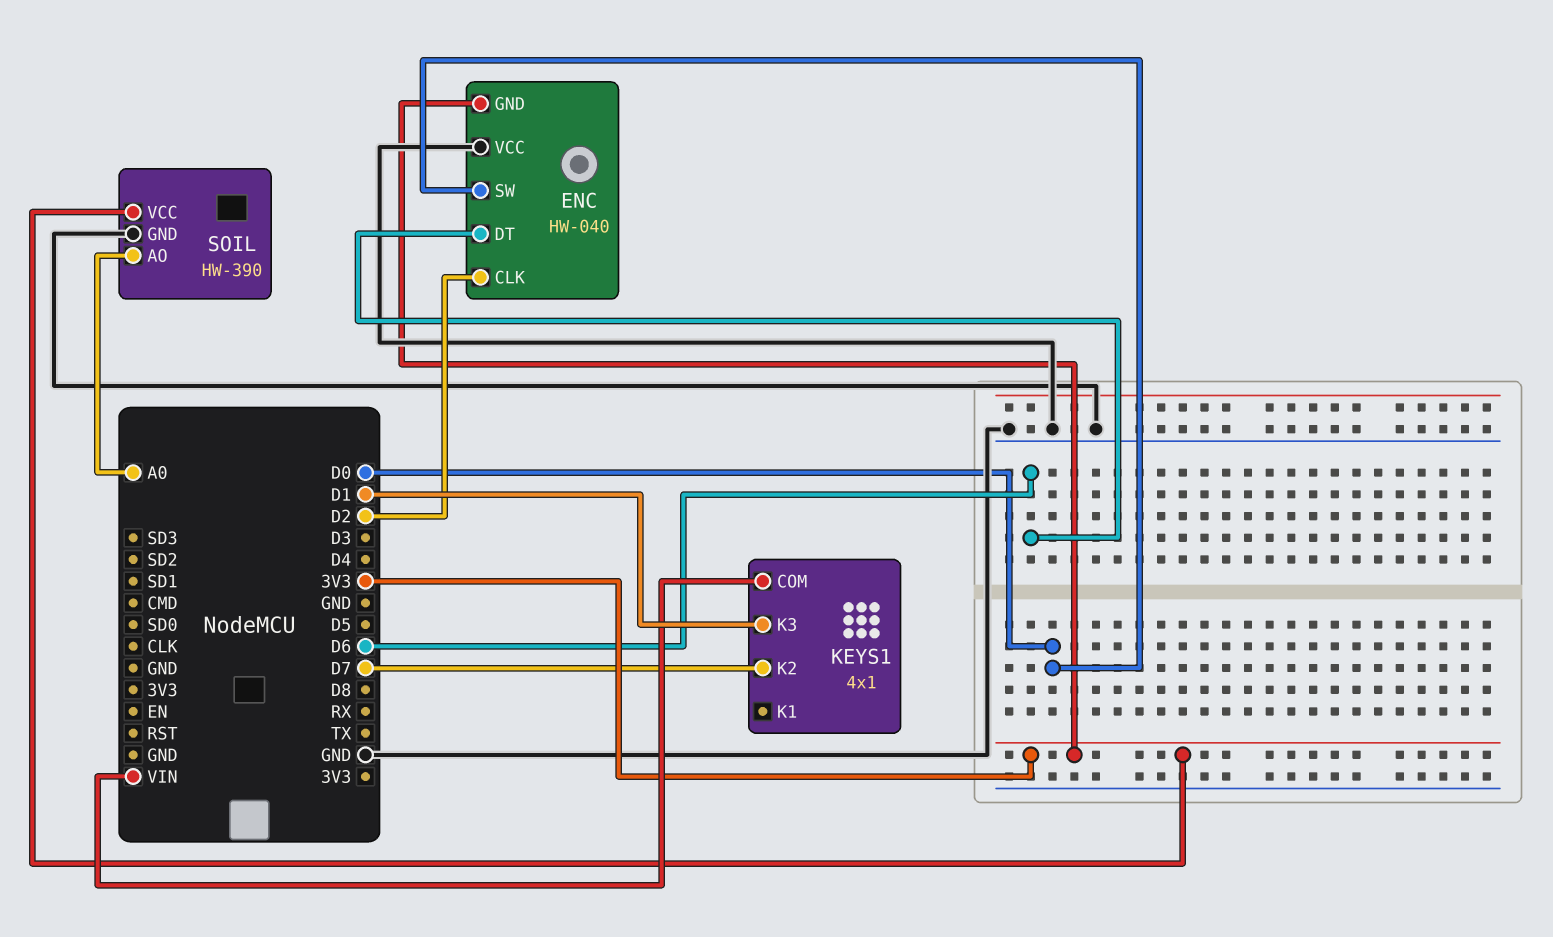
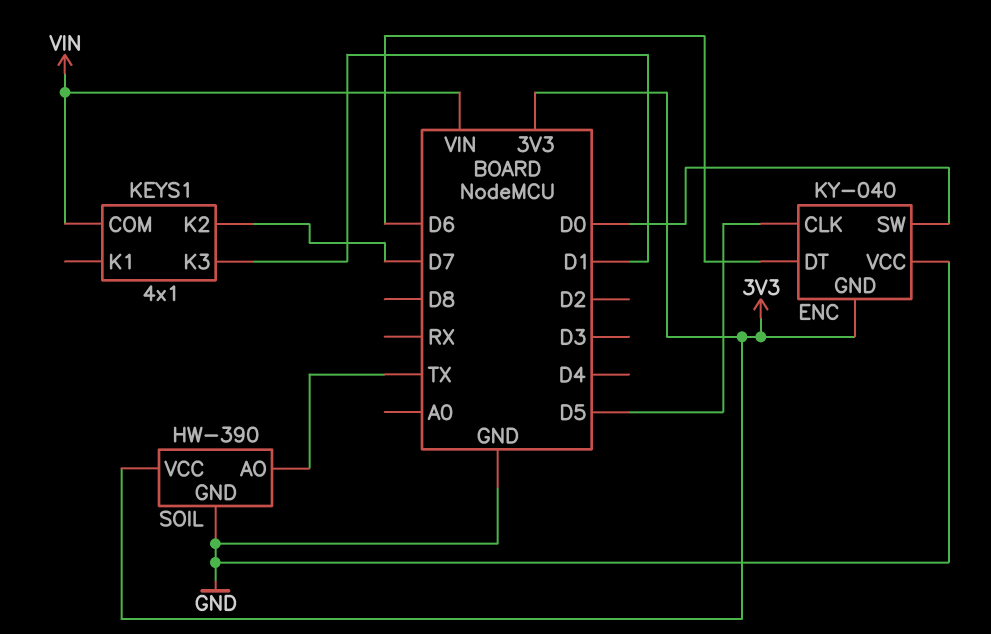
ENC: HW-040 -> KY-040
ENC pin CLK: D2 -> D5
SOIL pin AO: A0 -> TX

